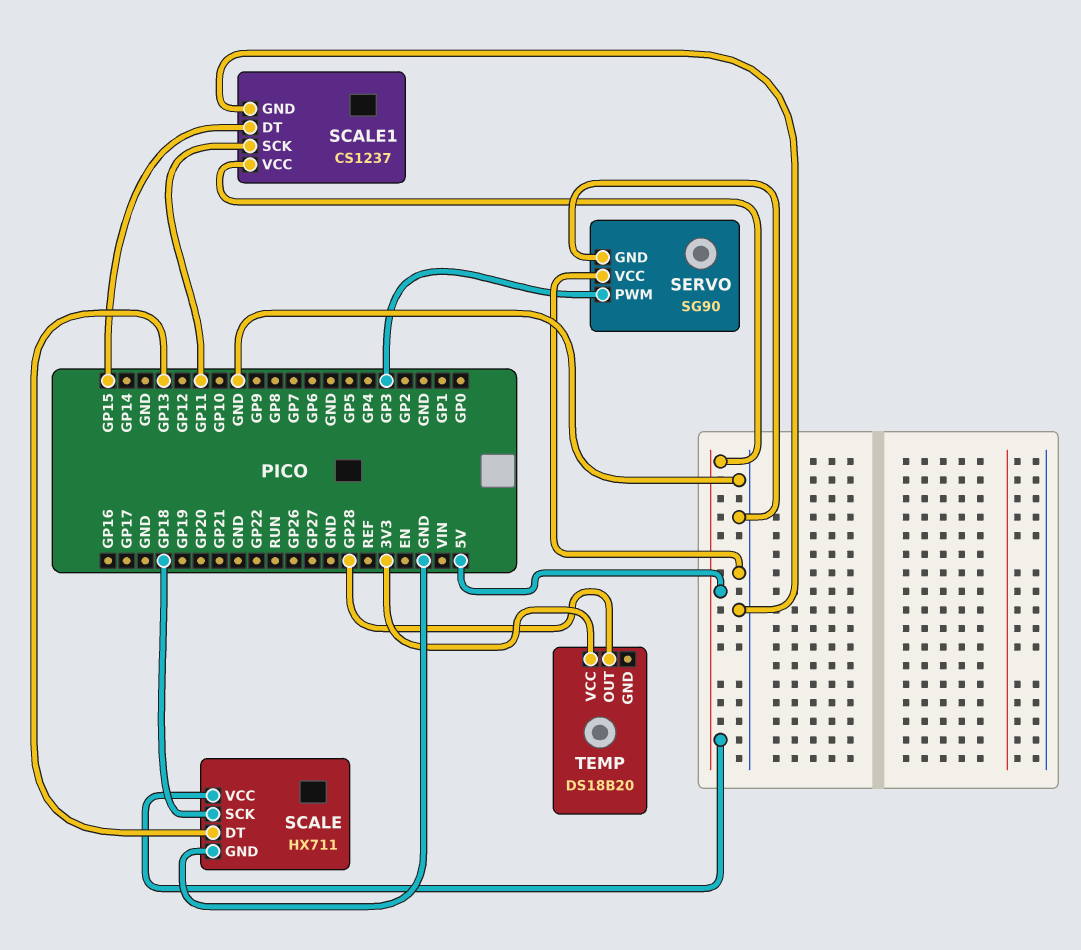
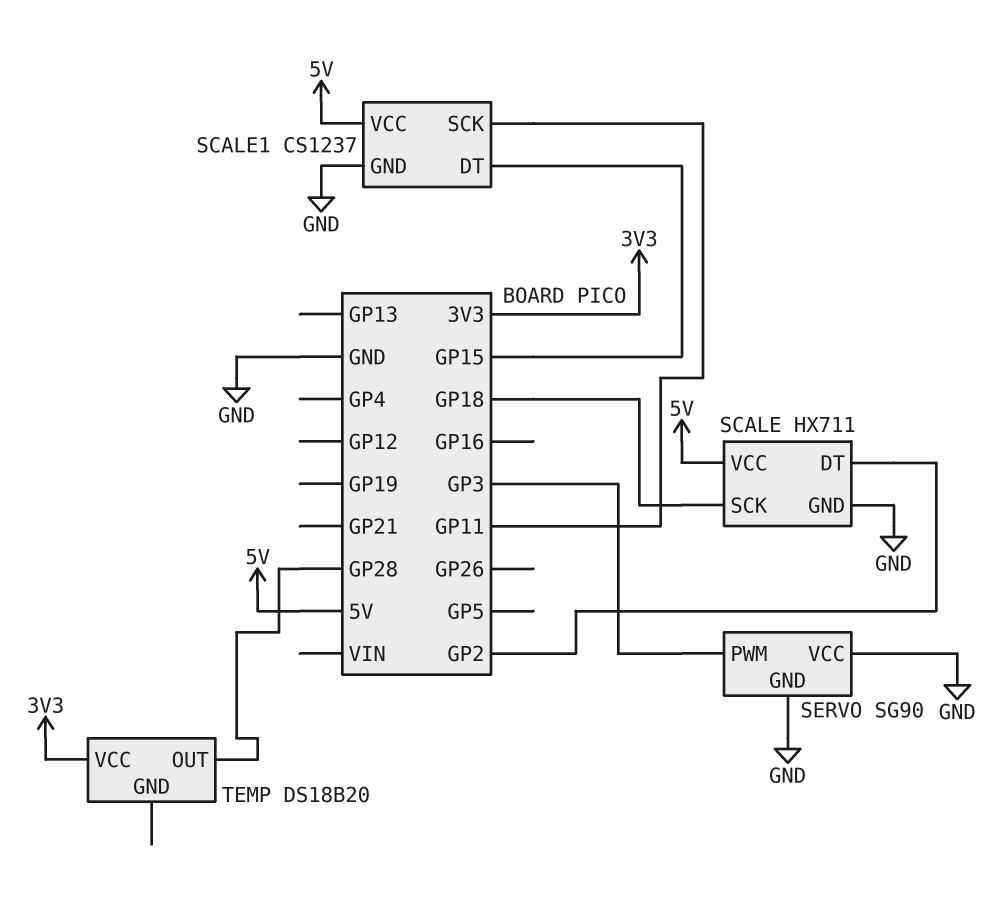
SCALE pin DT: GP13 -> GP2

